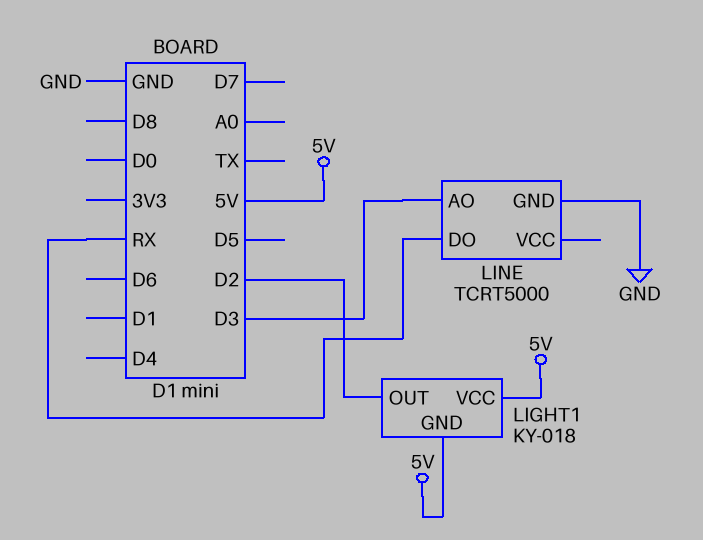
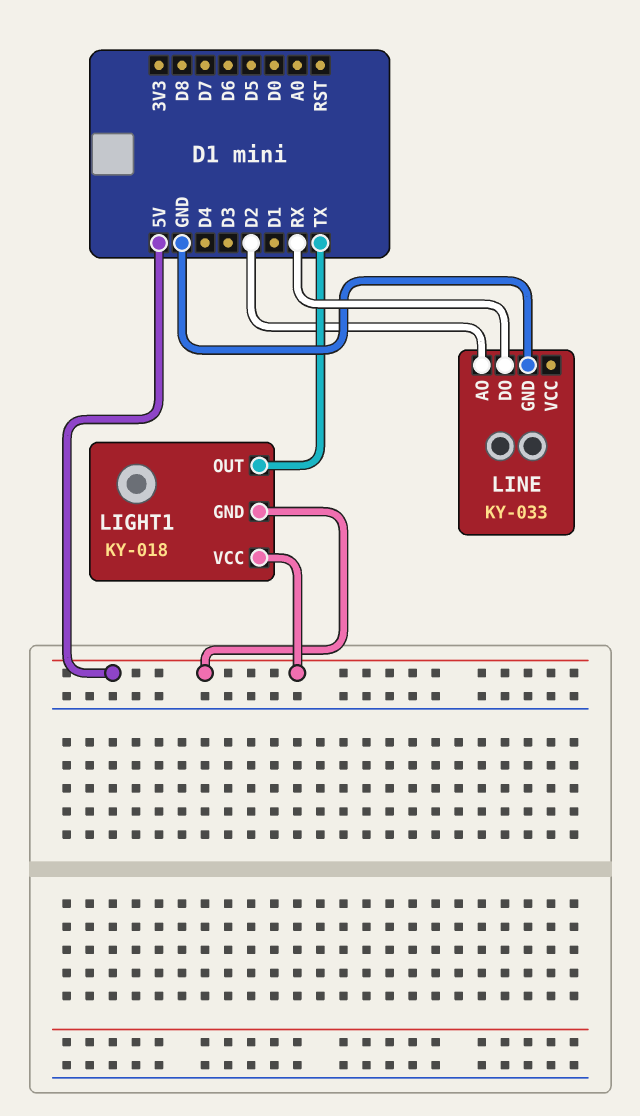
LIGHT1 pin OUT: D2 -> TX
LINE: TCRT5000 -> KY-033
LINE pin AO: D3 -> D2

